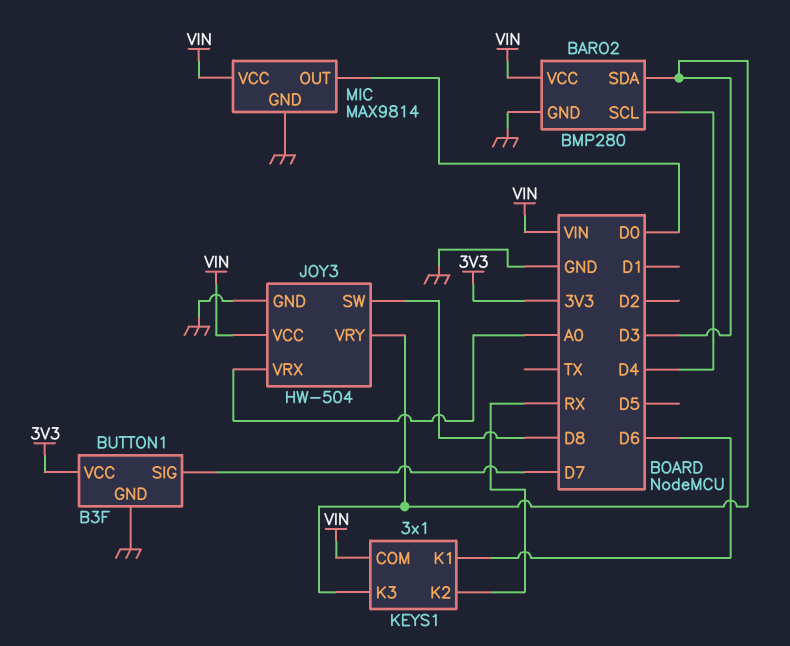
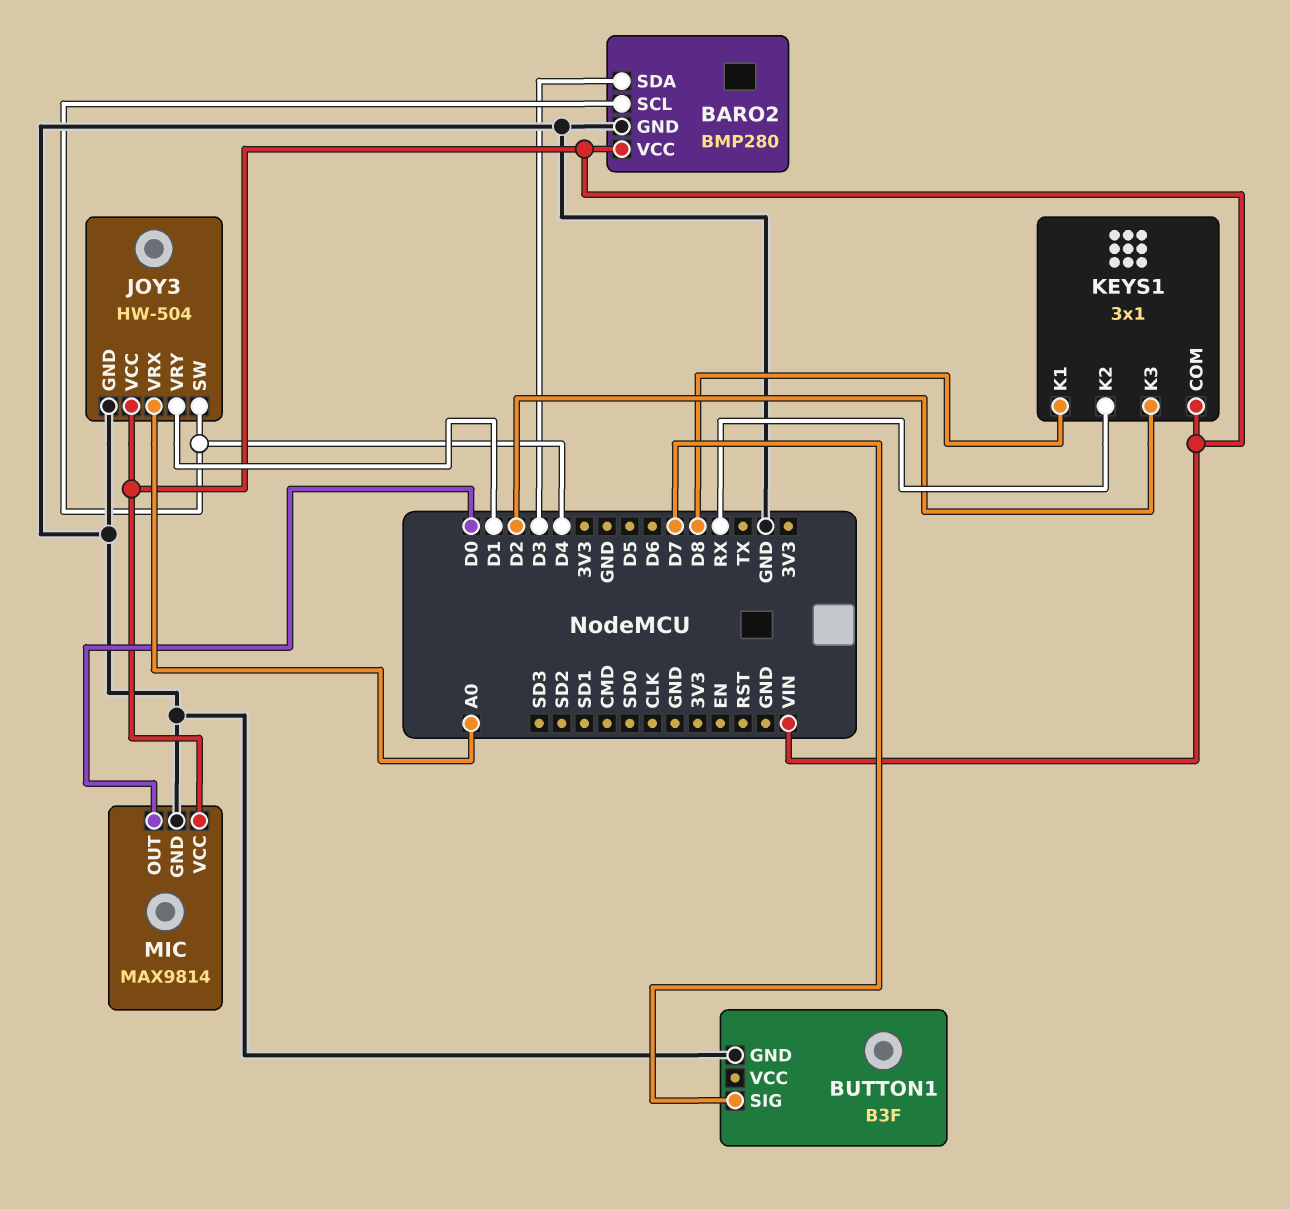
BUTTON1 pin VCC: 3V3 -> none
JOY3 pin SW: D8 -> D4
JOY3 pin VRY: D3 -> D1
KEYS1 pin K1: D6 -> D8
KEYS1 pin K3: D3 -> D2

